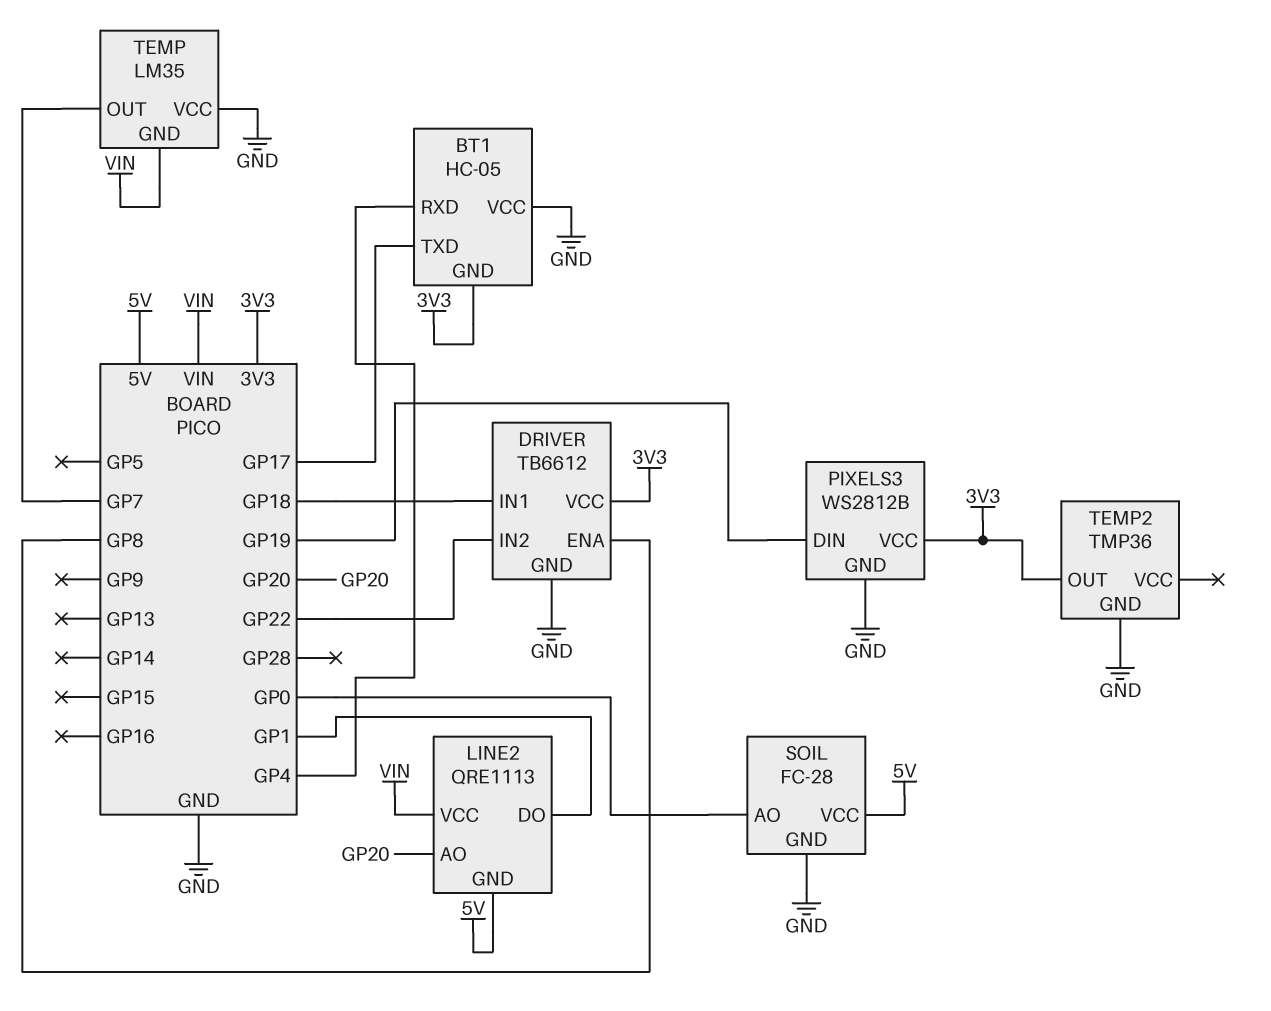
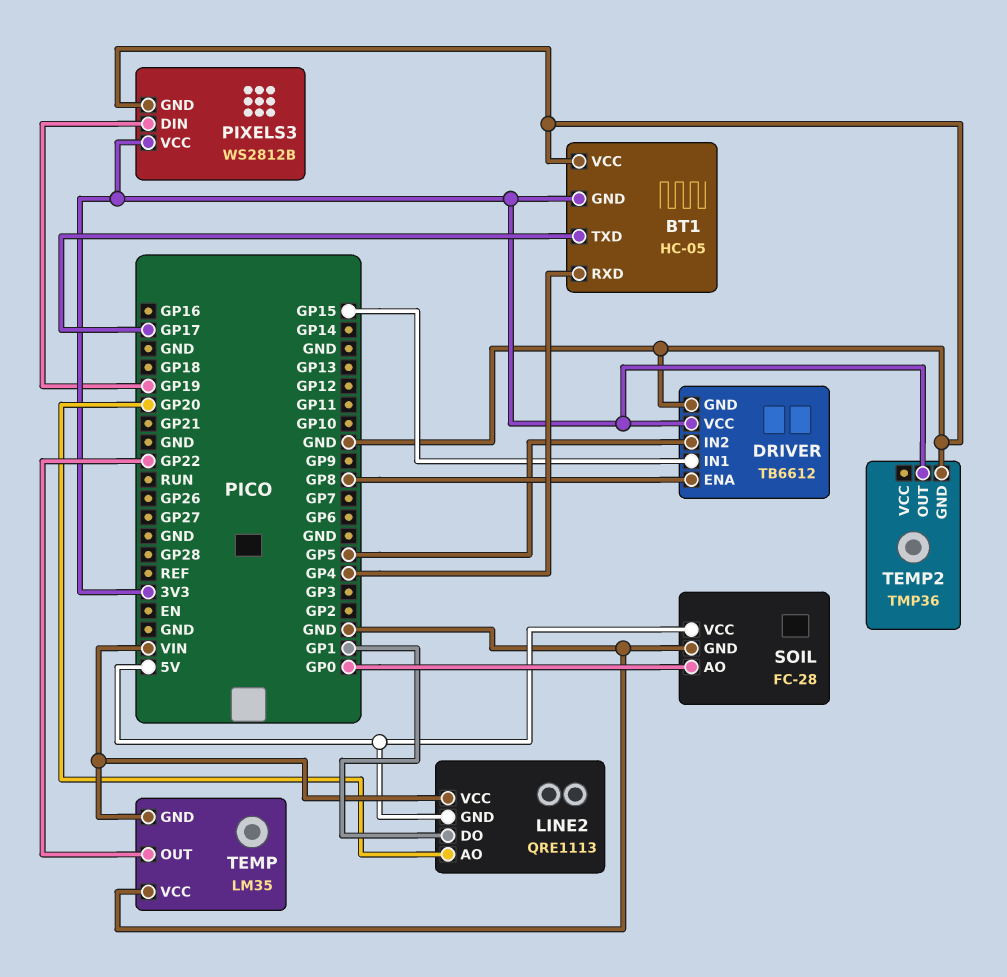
DRIVER pin IN1: GP18 -> GP15
DRIVER pin IN2: GP22 -> GP5
TEMP pin OUT: GP7 -> GP22

